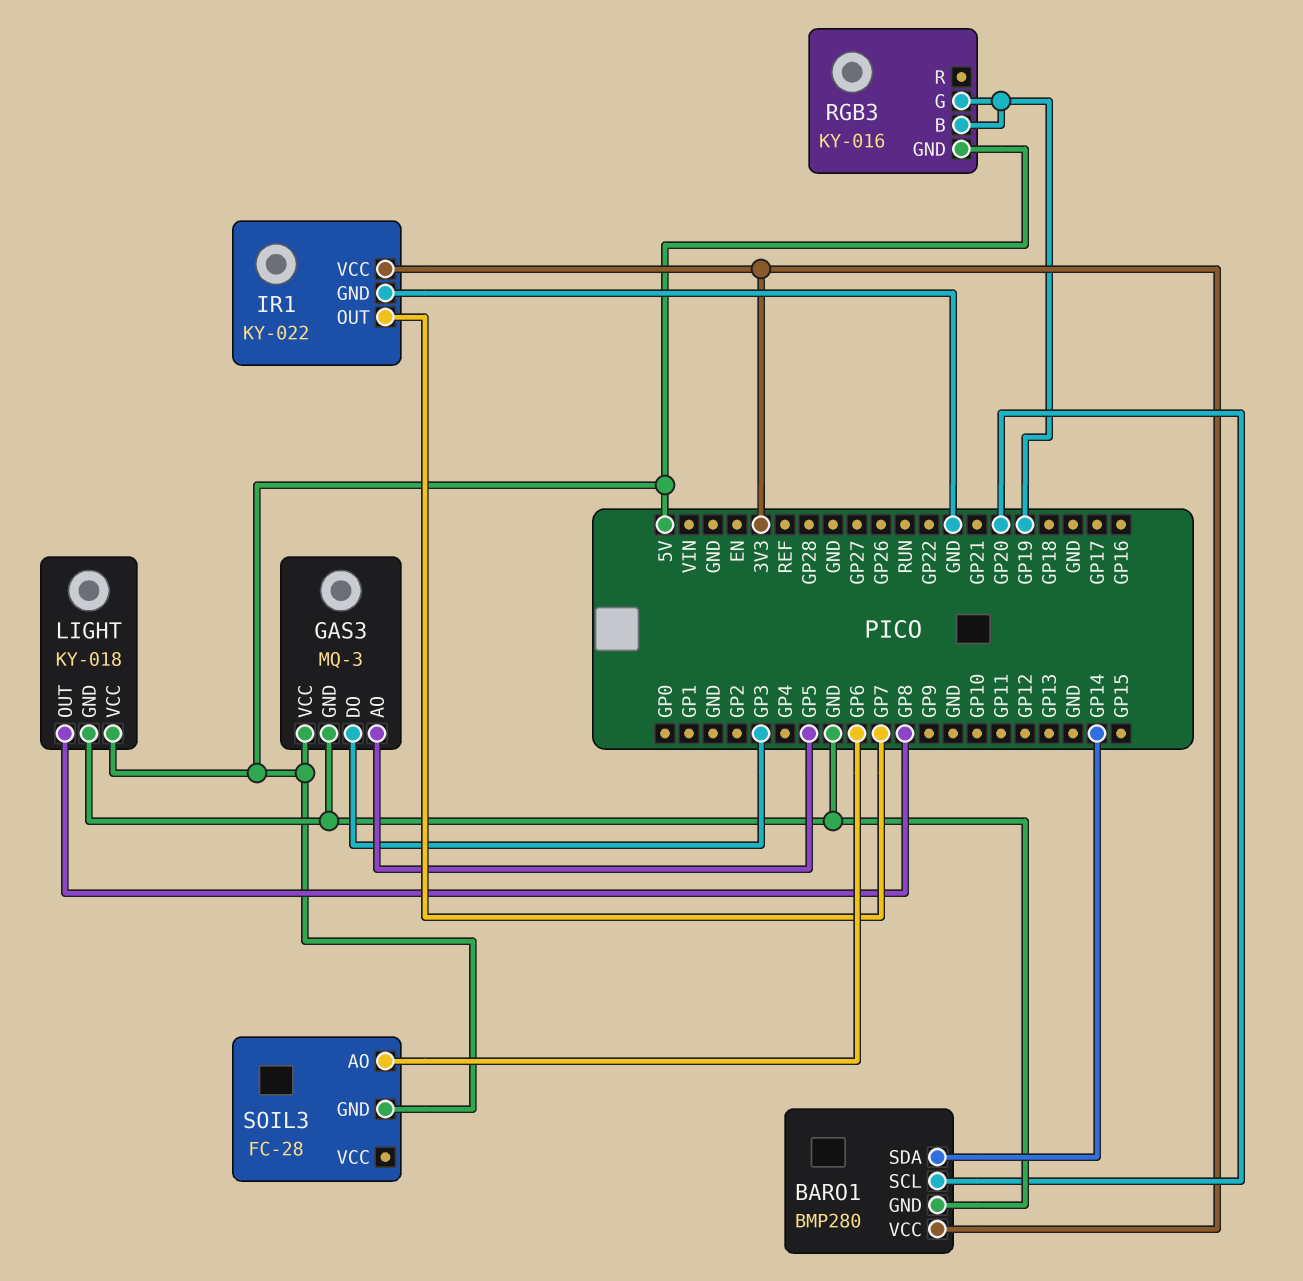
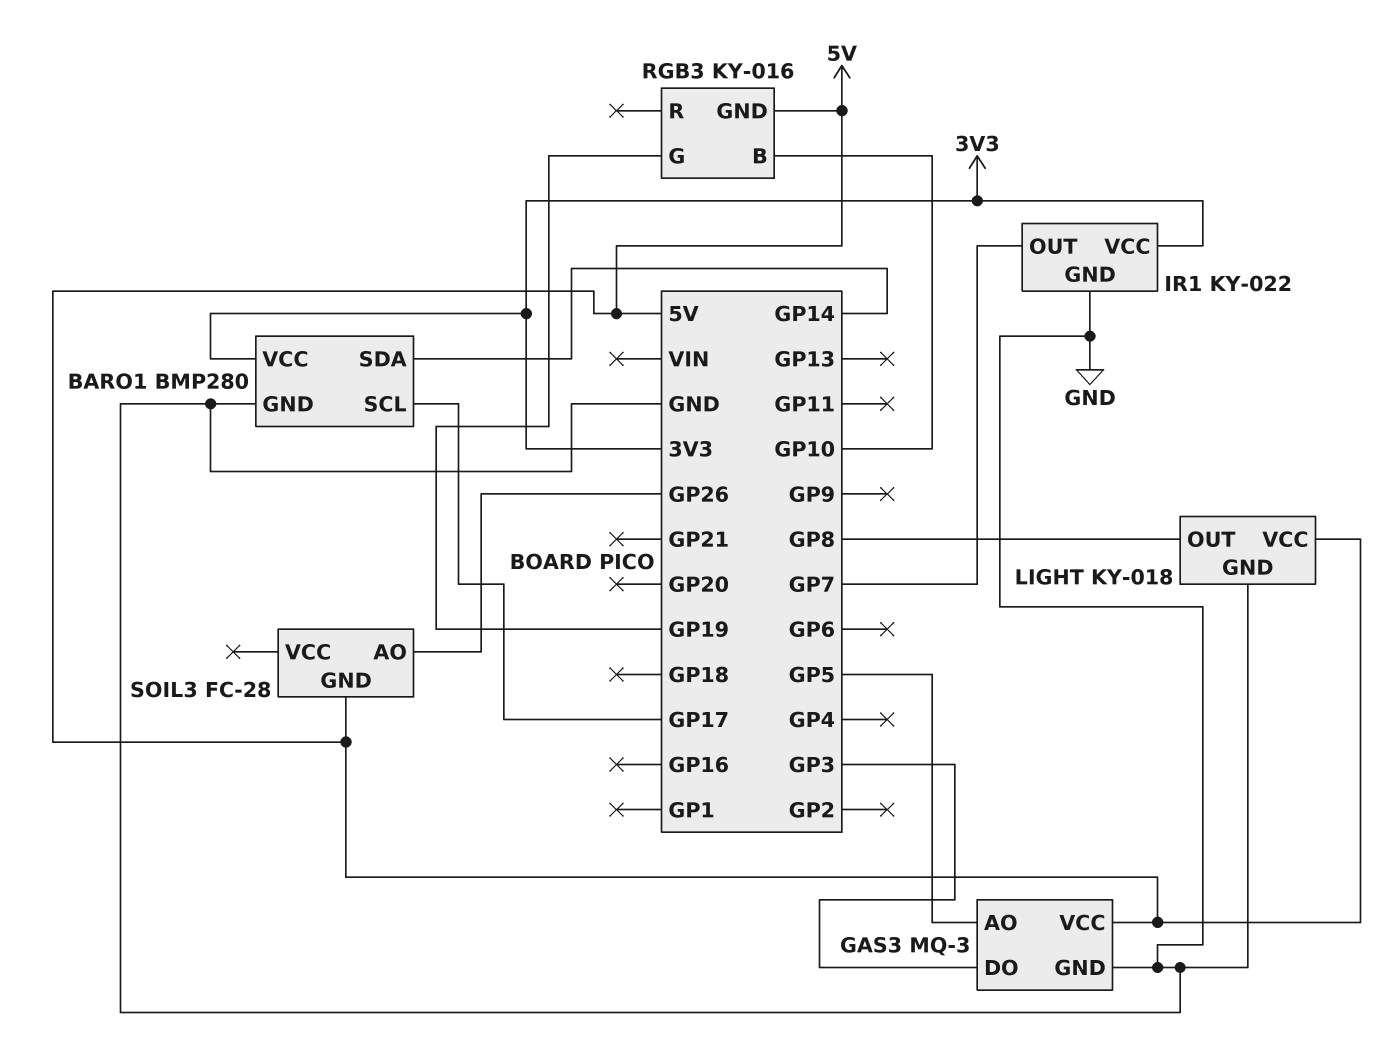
BARO1 pin SCL: GP20 -> GP17
RGB3 pin B: GP19 -> GP10
SOIL3 pin AO: GP6 -> GP26

